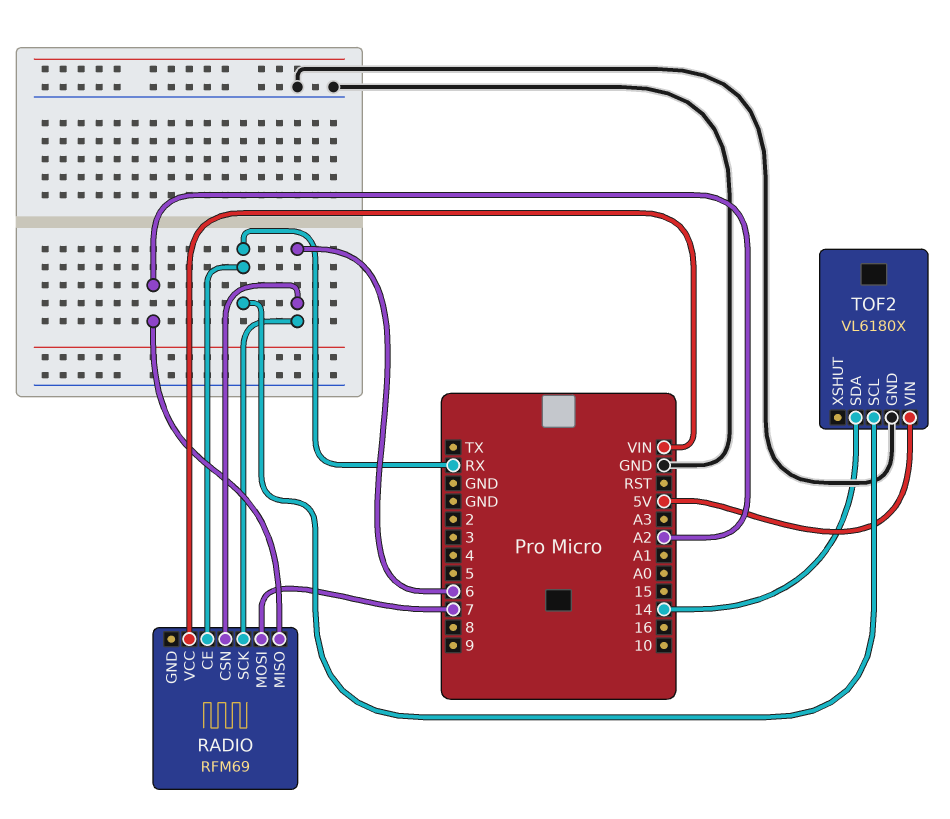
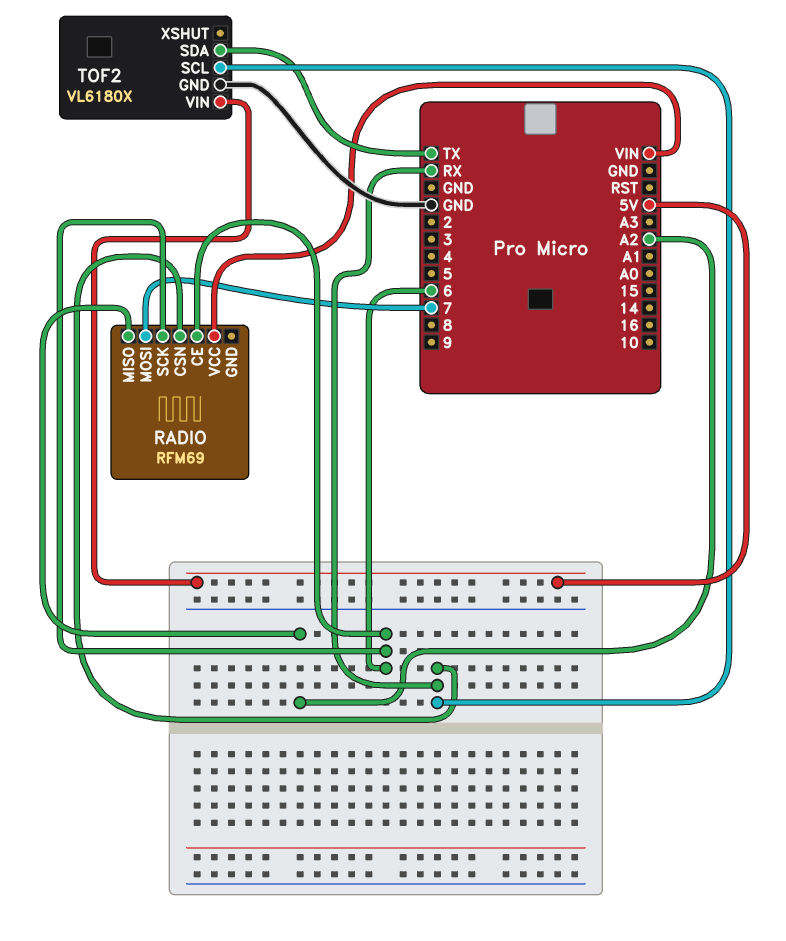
RADIO pin CE: RX -> 6
RADIO pin CSN: 6 -> RX
TOF2 pin SDA: 14 -> TX

